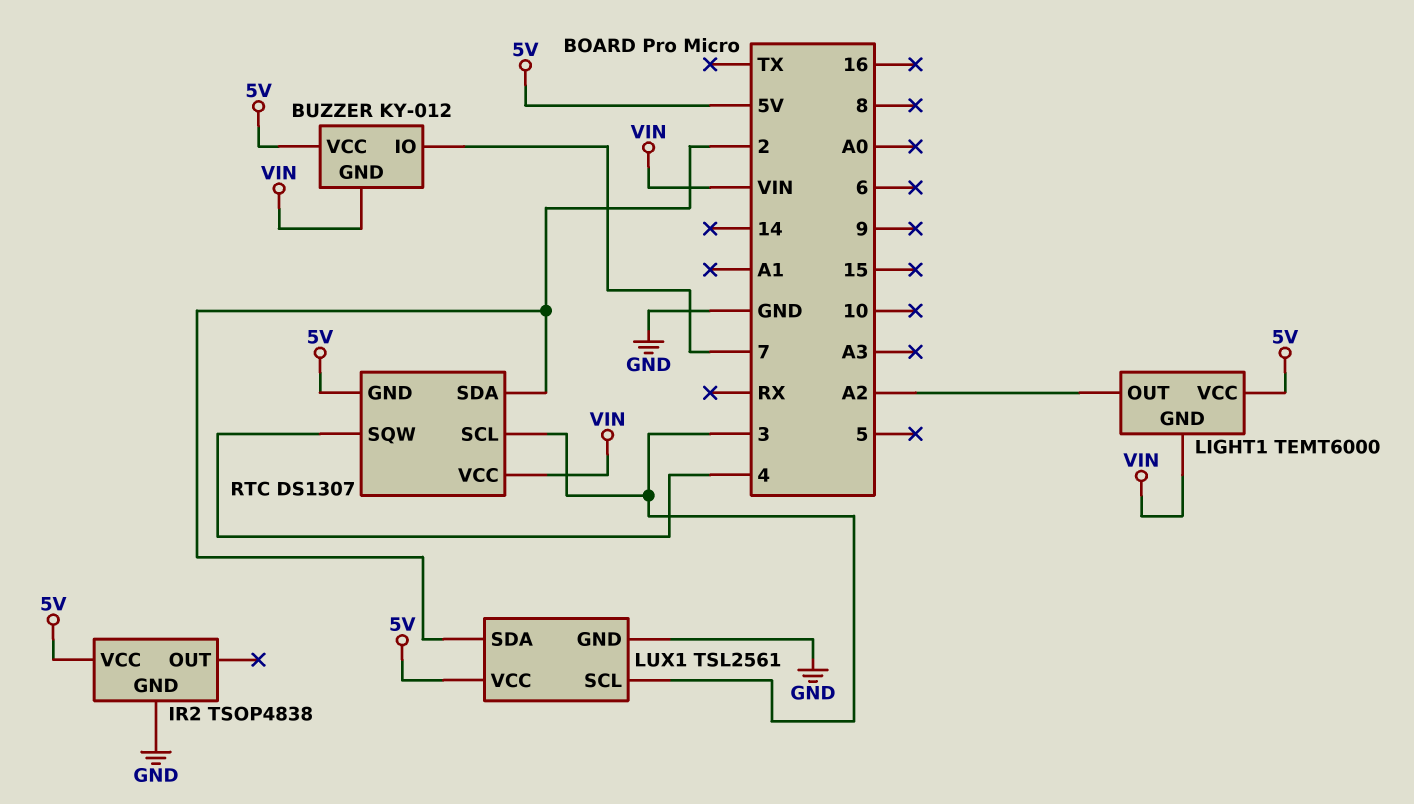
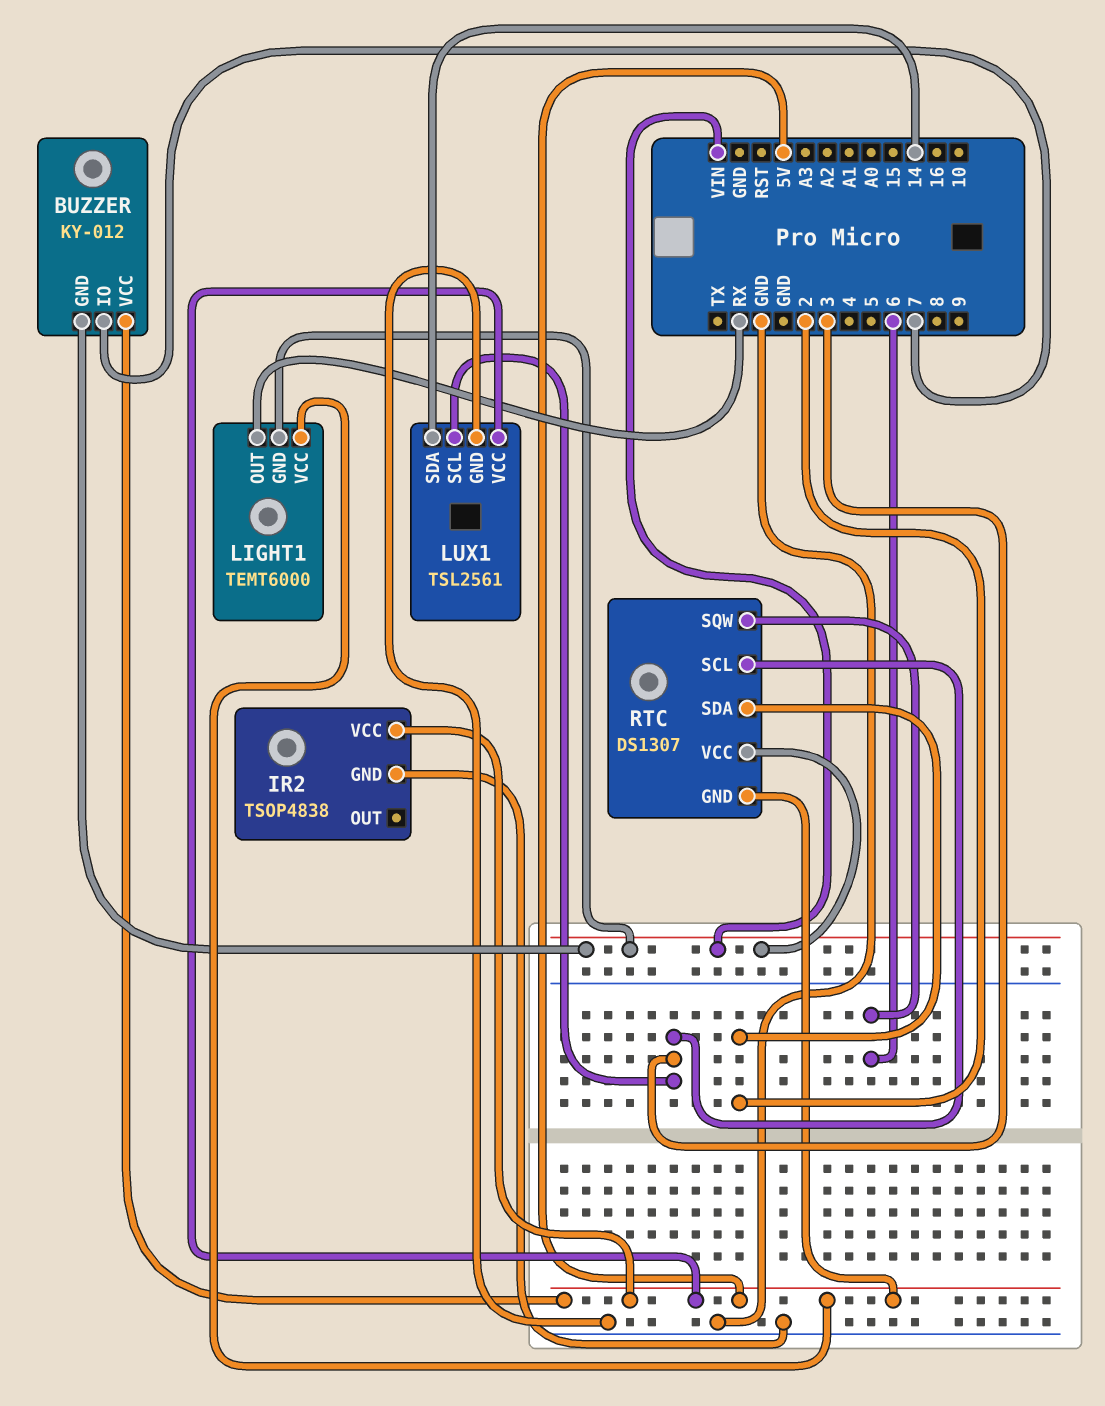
LIGHT1 pin OUT: A2 -> RX
LUX1 pin SDA: 2 -> 14
RTC pin SQW: 4 -> 6

